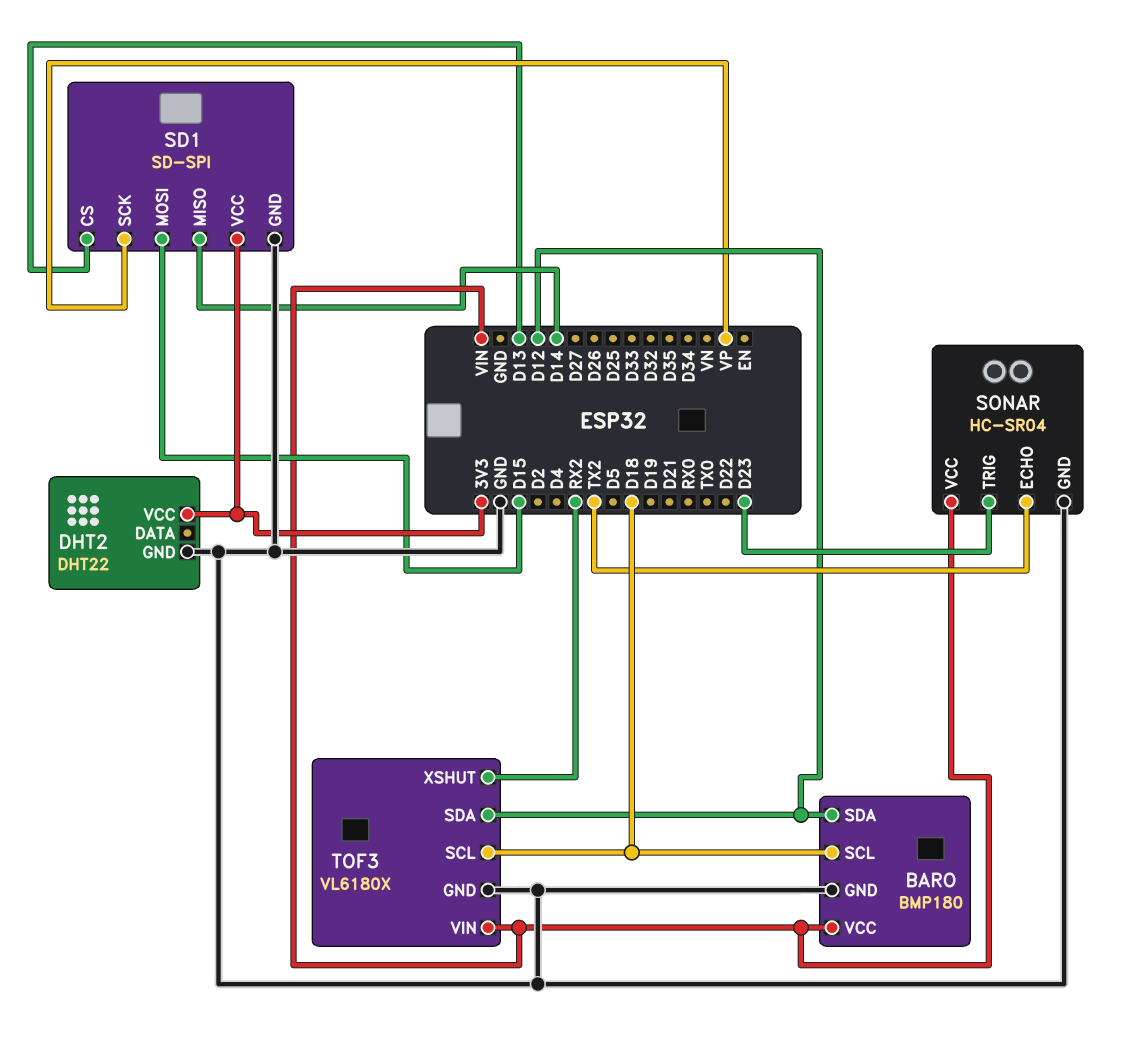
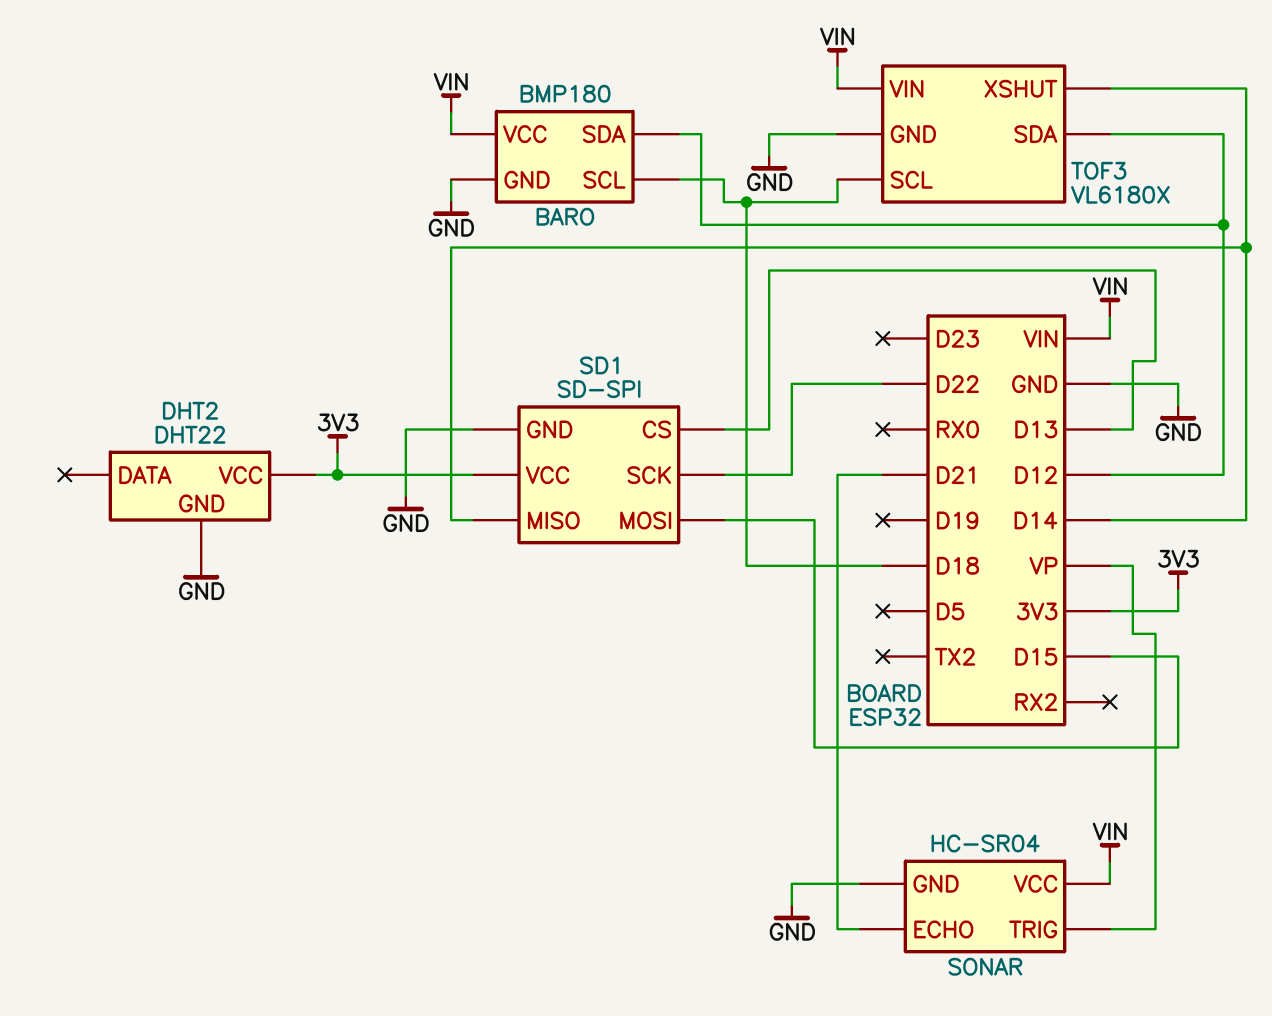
SD1 pin SCK: VP -> D22
SONAR pin ECHO: TX2 -> D21
SONAR pin TRIG: D23 -> VP
TOF3 pin XSHUT: RX2 -> D14

